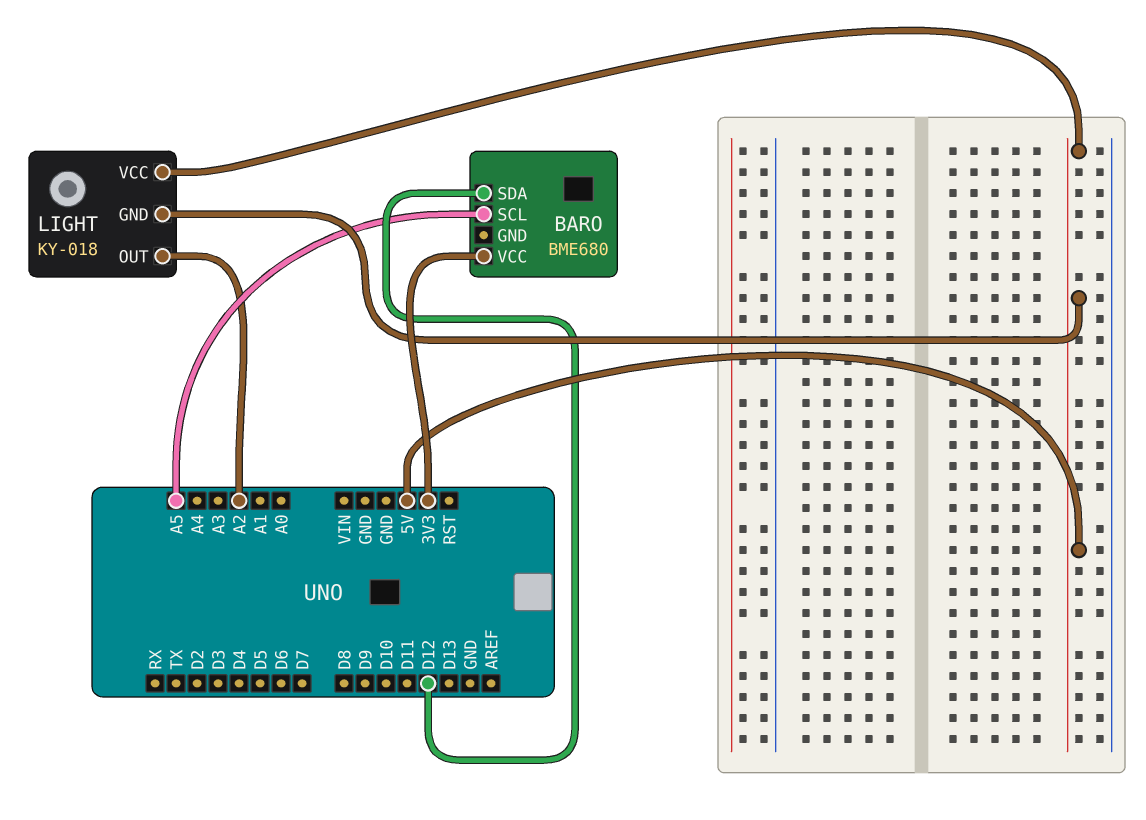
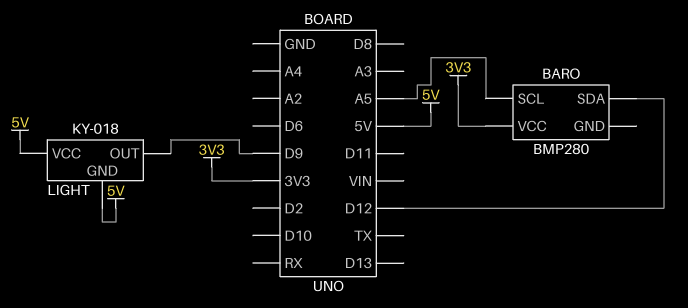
BARO: BME680 -> BMP280
LIGHT pin OUT: A2 -> D9

